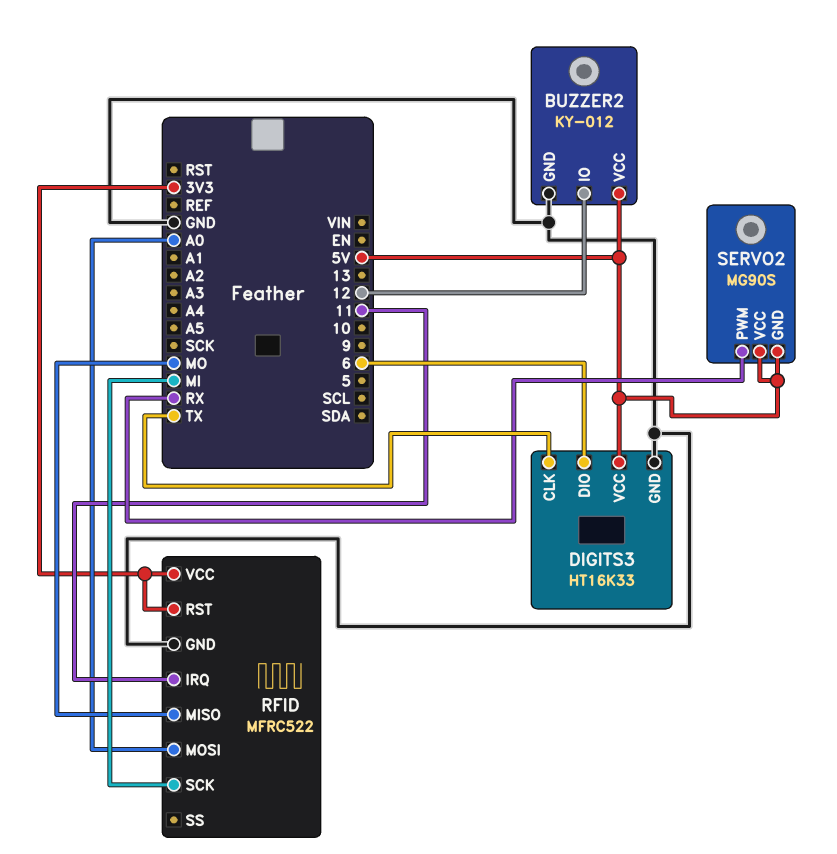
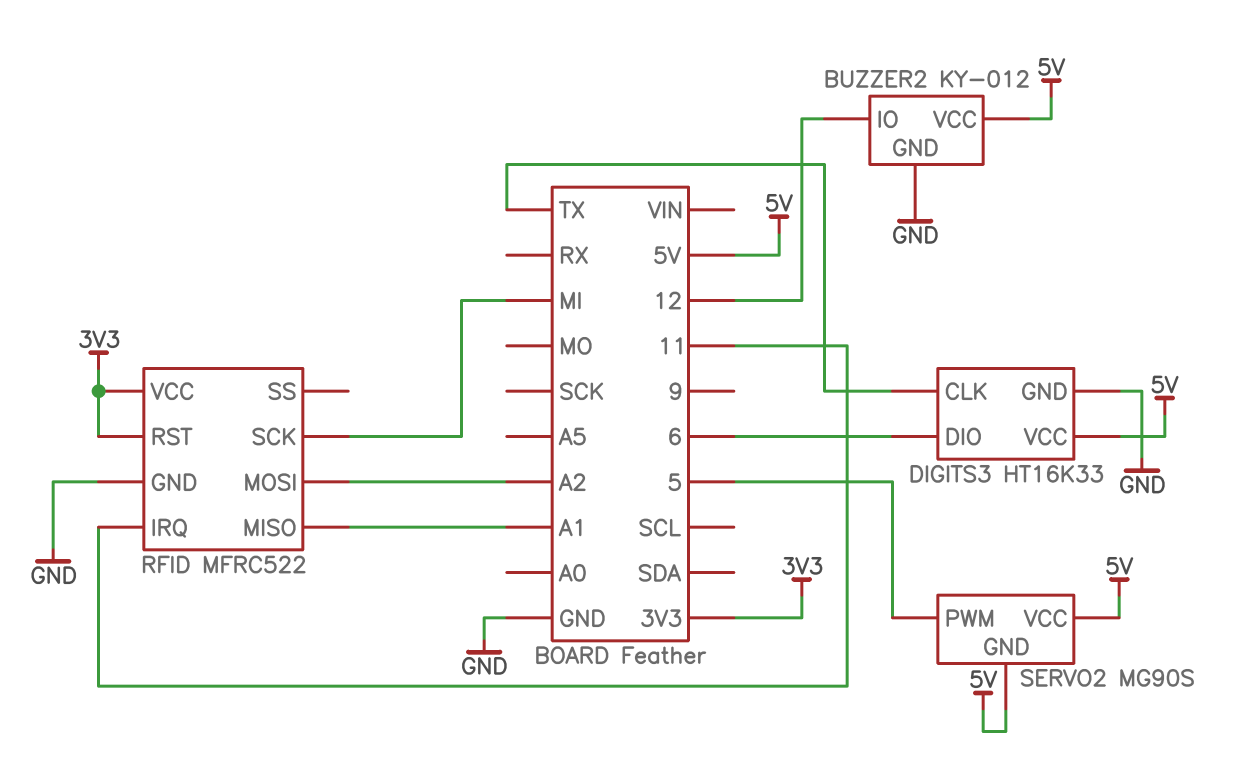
RFID pin MISO: MO -> A1
RFID pin MOSI: A0 -> A2
SERVO2 pin PWM: RX -> 5

